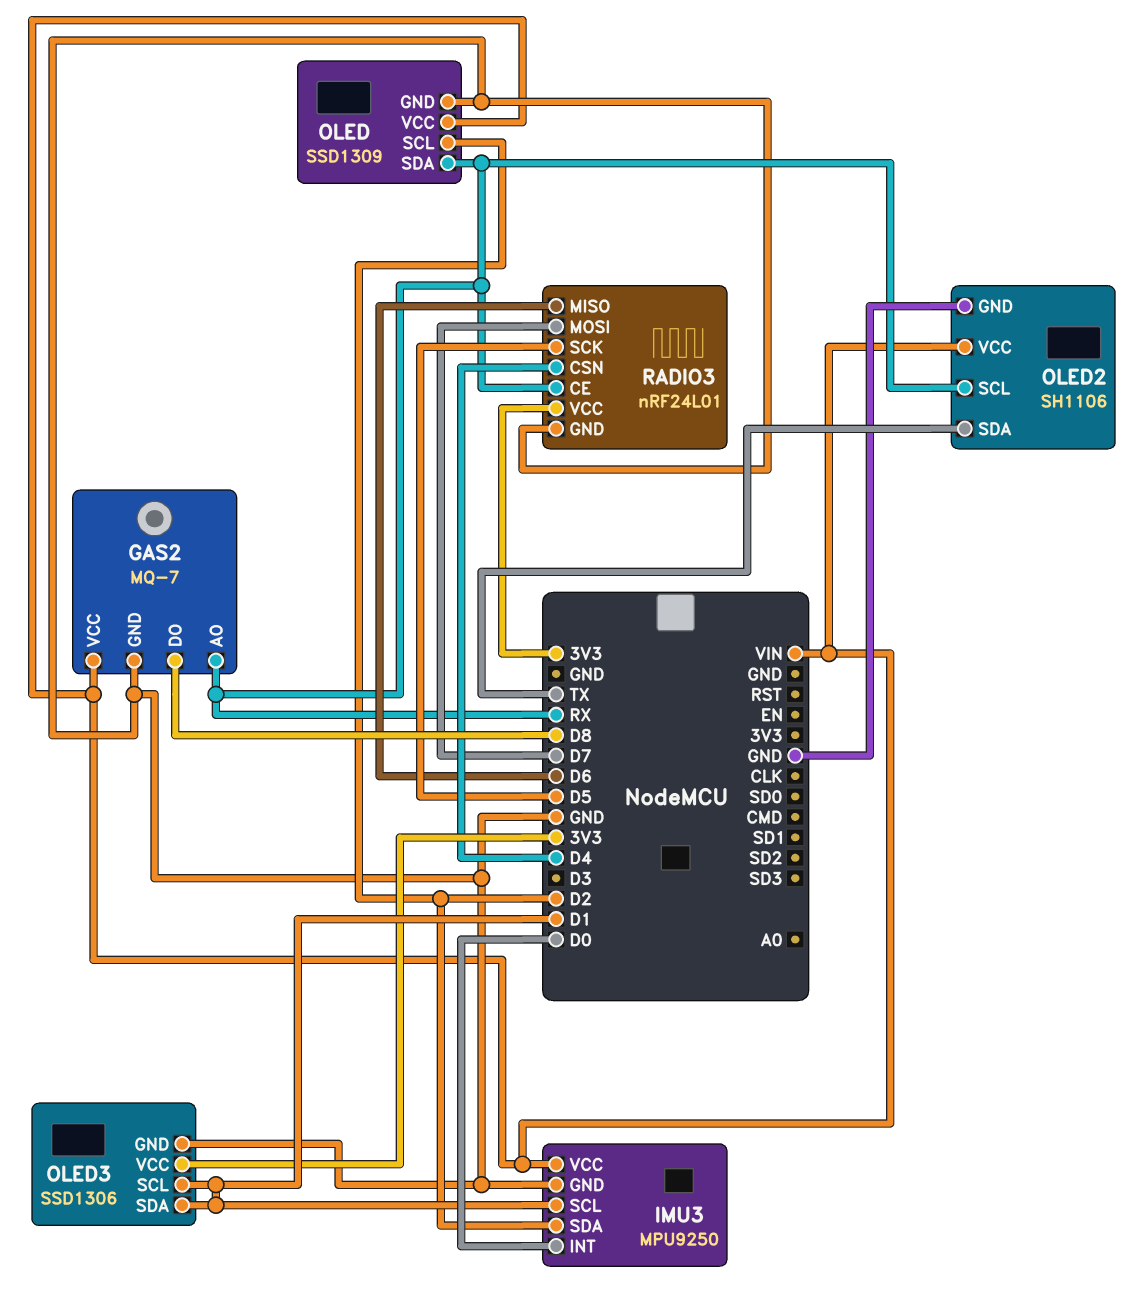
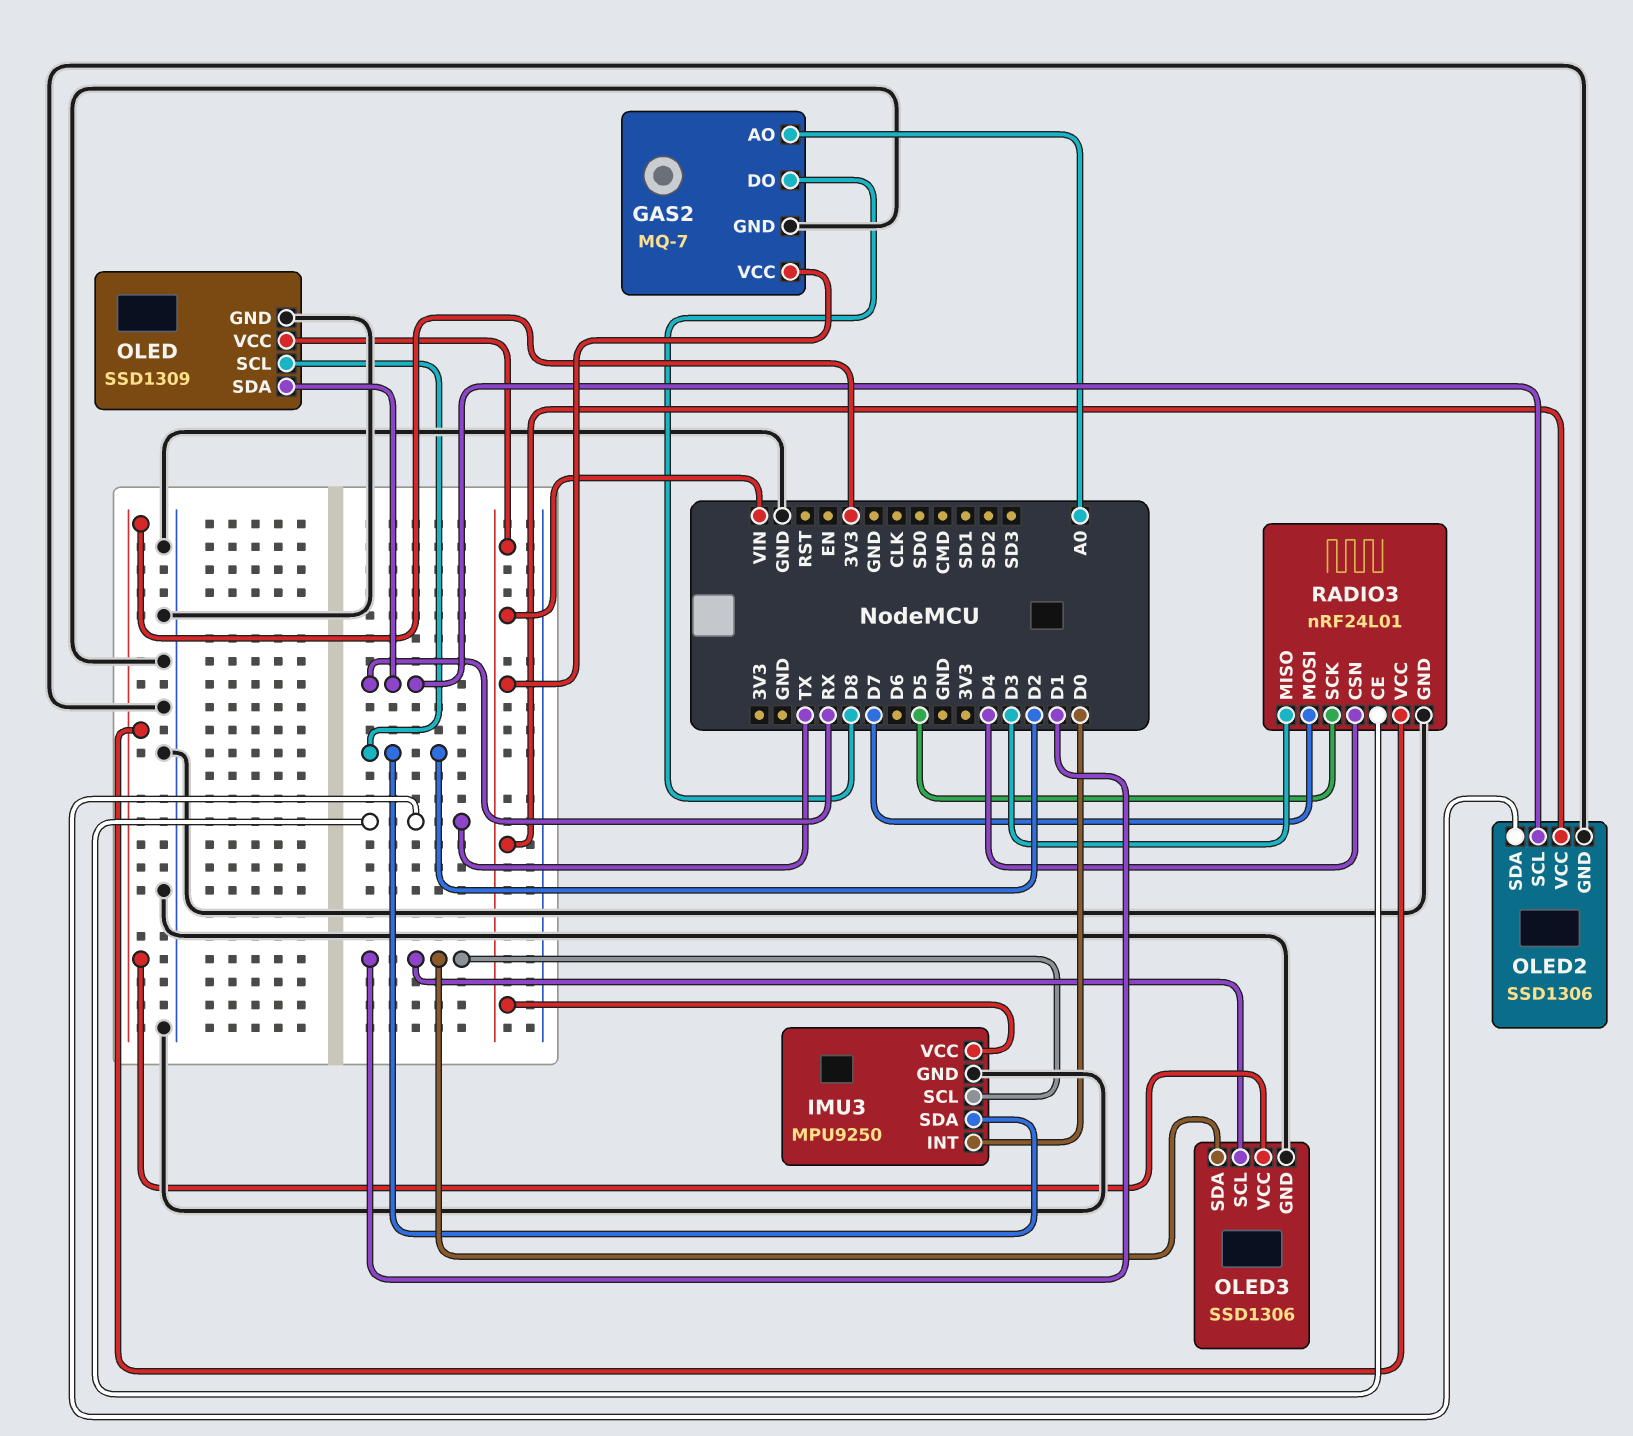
GAS2 pin AO: RX -> A0
OLED2: SH1106 -> SSD1306
RADIO3 pin CE: RX -> TX
RADIO3 pin MISO: D6 -> D3

